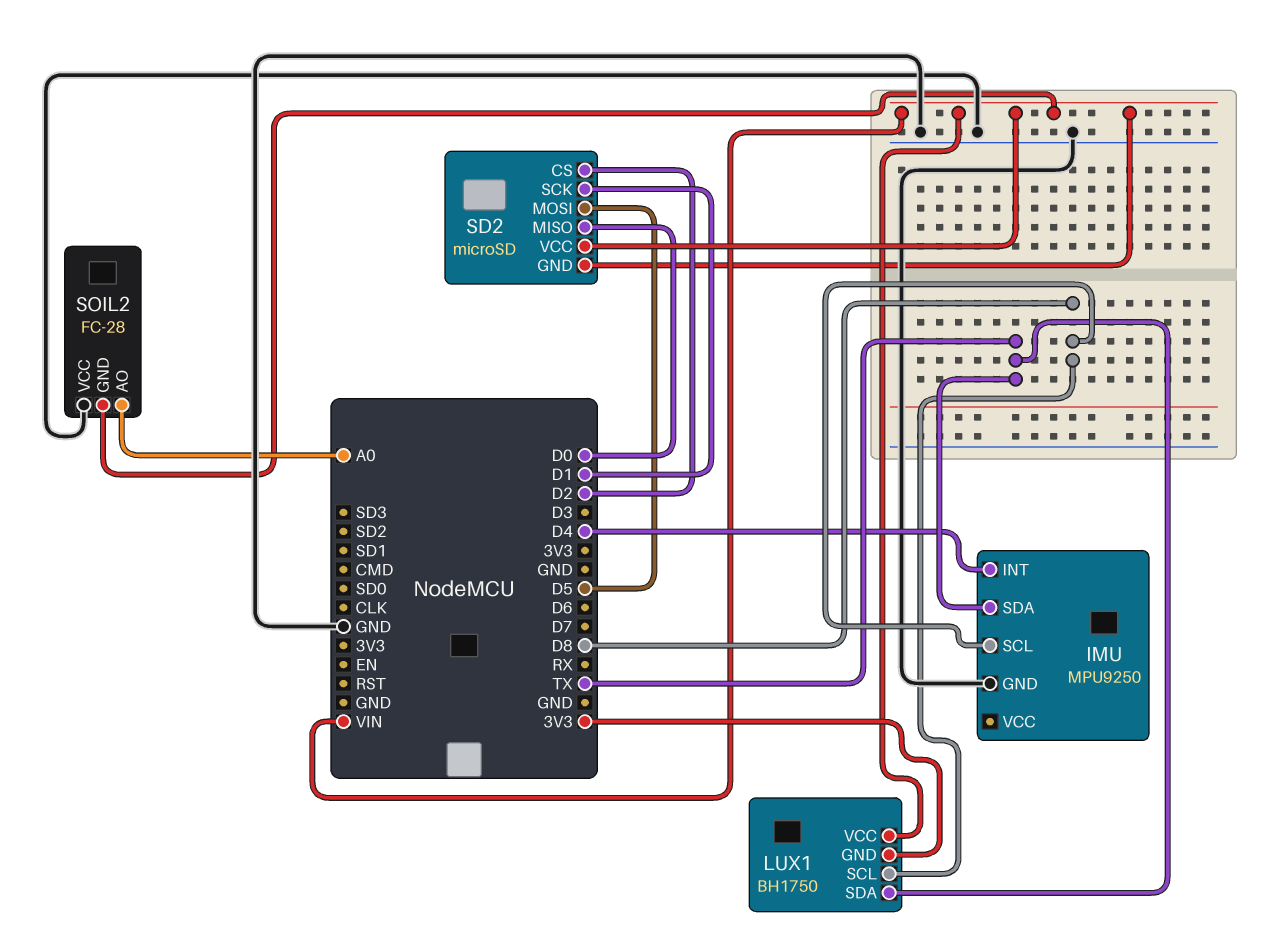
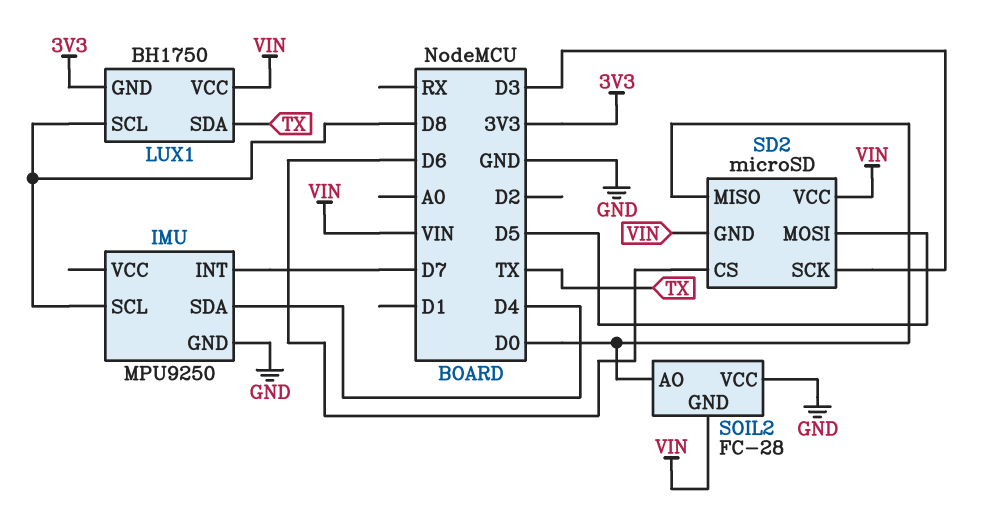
IMU pin INT: D4 -> D7
IMU pin SDA: TX -> D4
SD2 pin CS: D2 -> D6
SD2 pin SCK: D1 -> D3
SOIL2 pin AO: A0 -> D0

